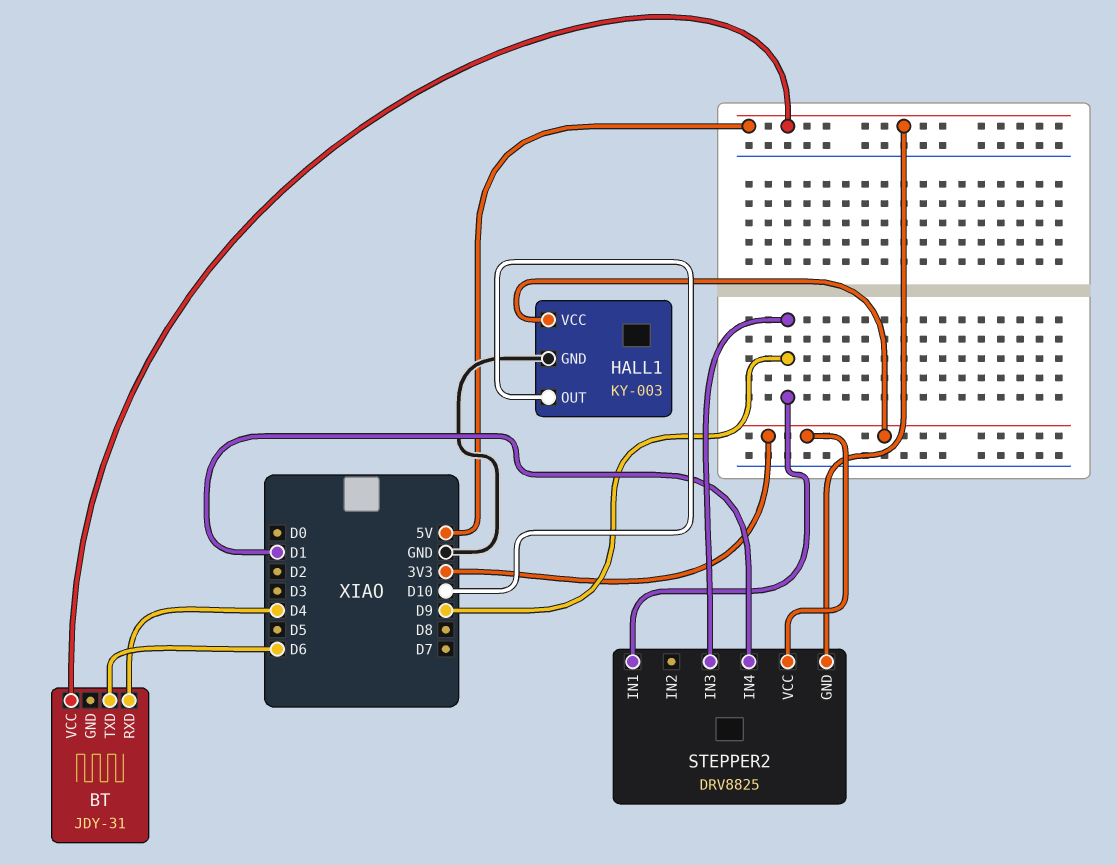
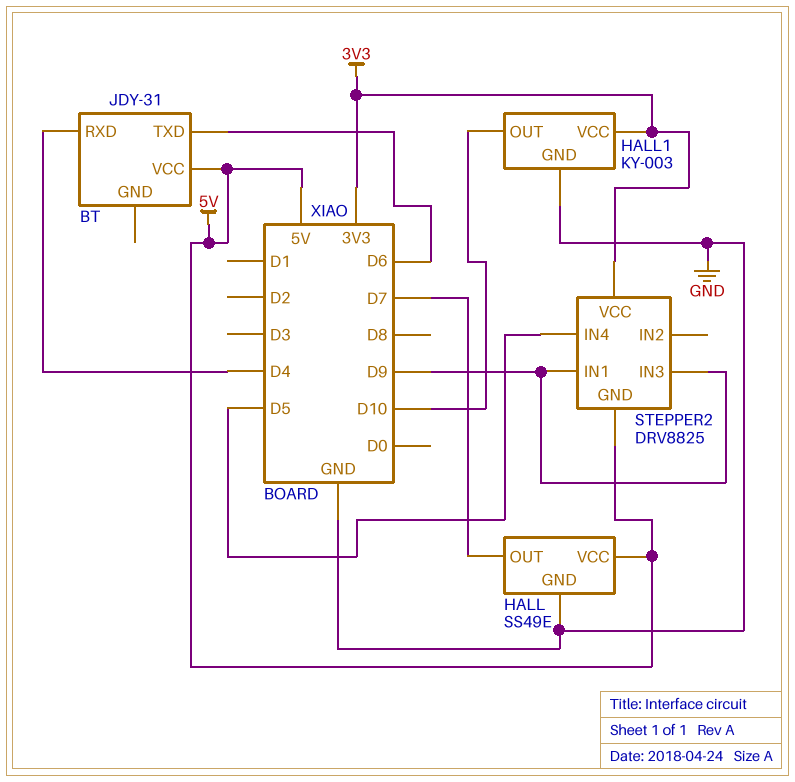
HALL: none -> SS49E
HALL pin GND: none -> GND
HALL pin OUT: none -> D7
HALL pin VCC: none -> 5V
STEPPER2 pin IN4: D1 -> D5

